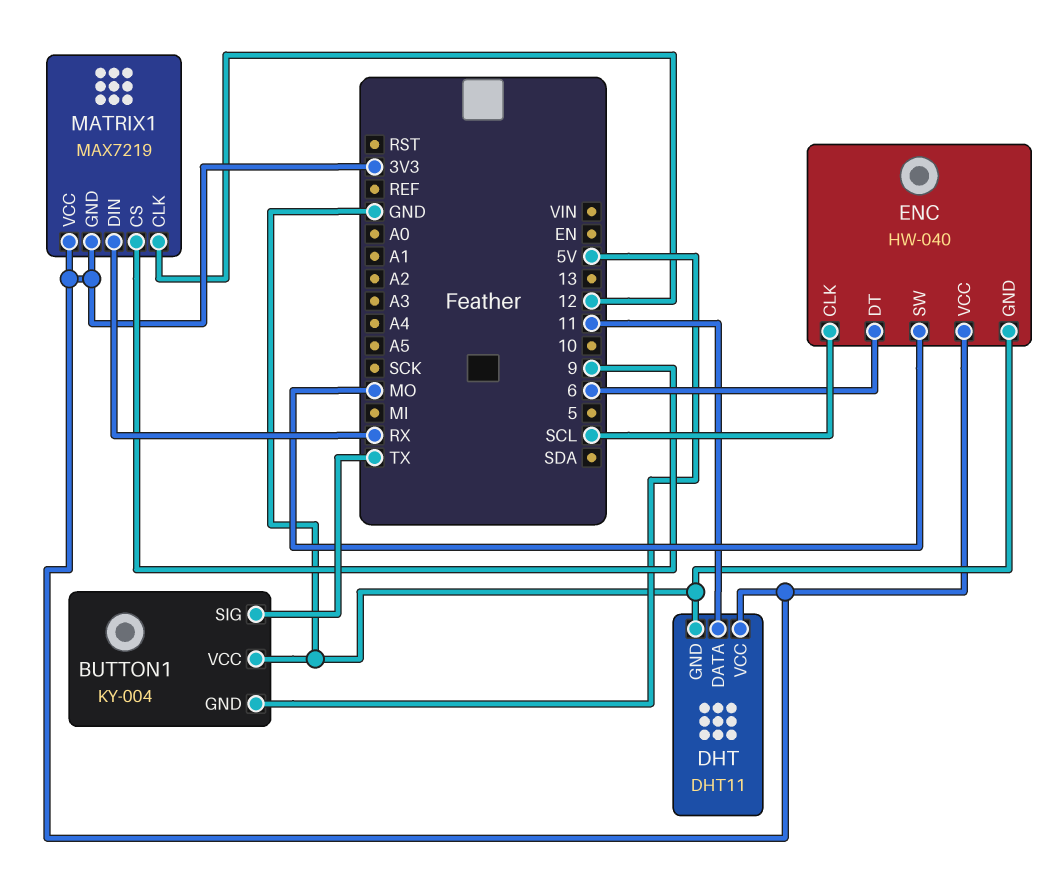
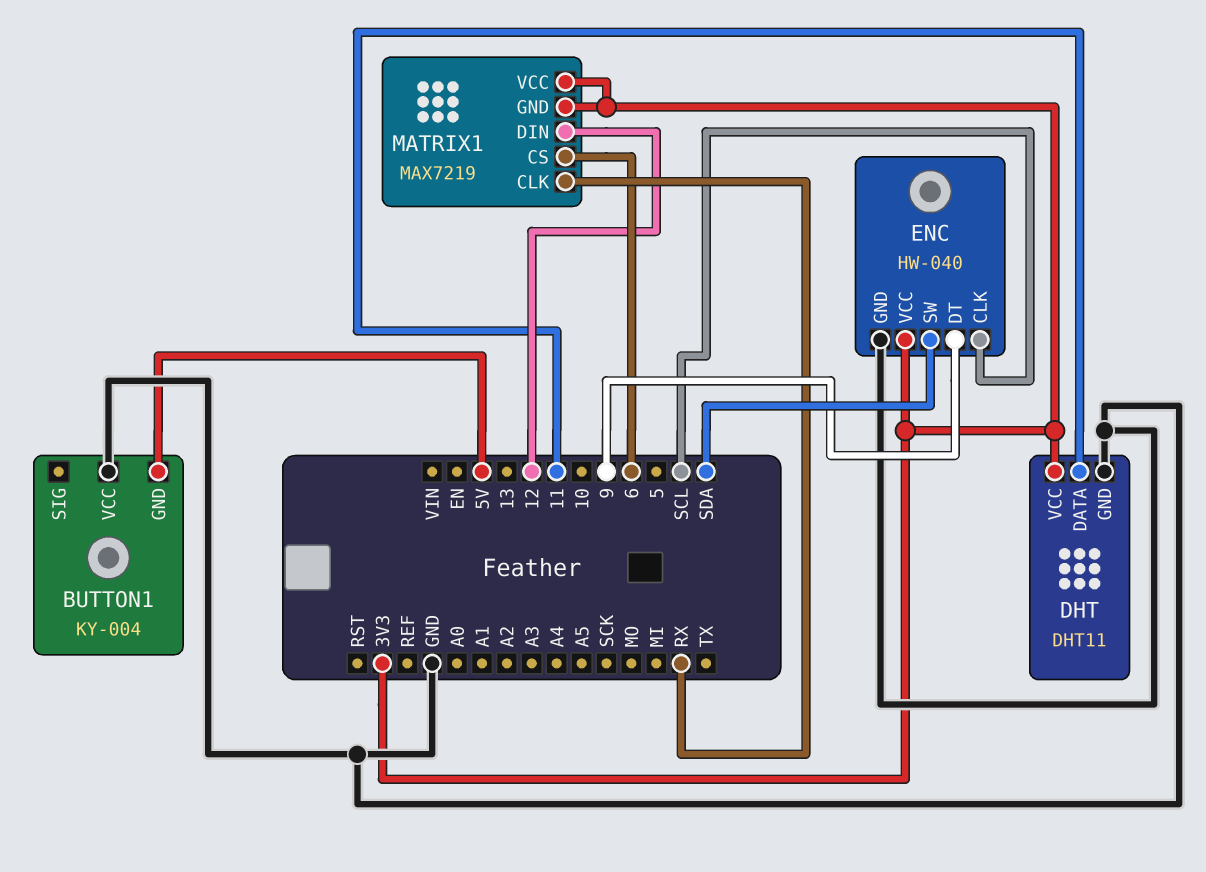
BUTTON1 pin SIG: TX -> none
ENC pin DT: 6 -> 9
ENC pin SW: MO -> SDA
MATRIX1 pin CLK: 12 -> RX
MATRIX1 pin CS: 9 -> 6
MATRIX1 pin DIN: RX -> 12

